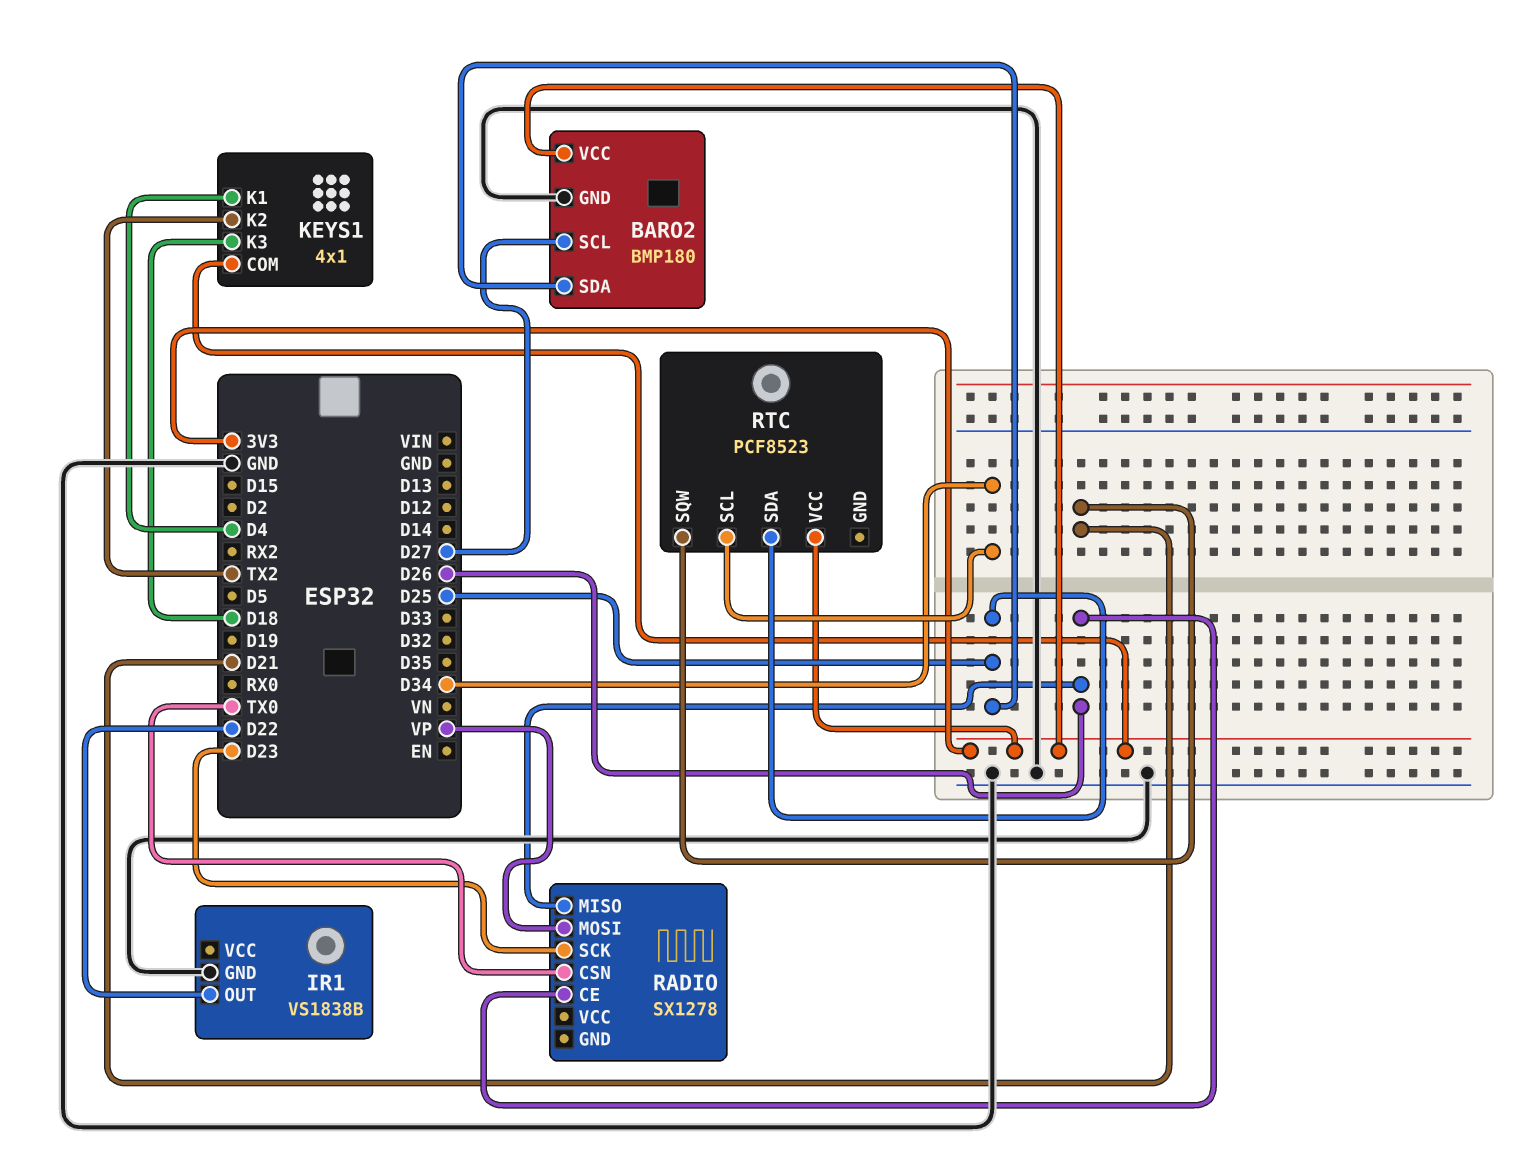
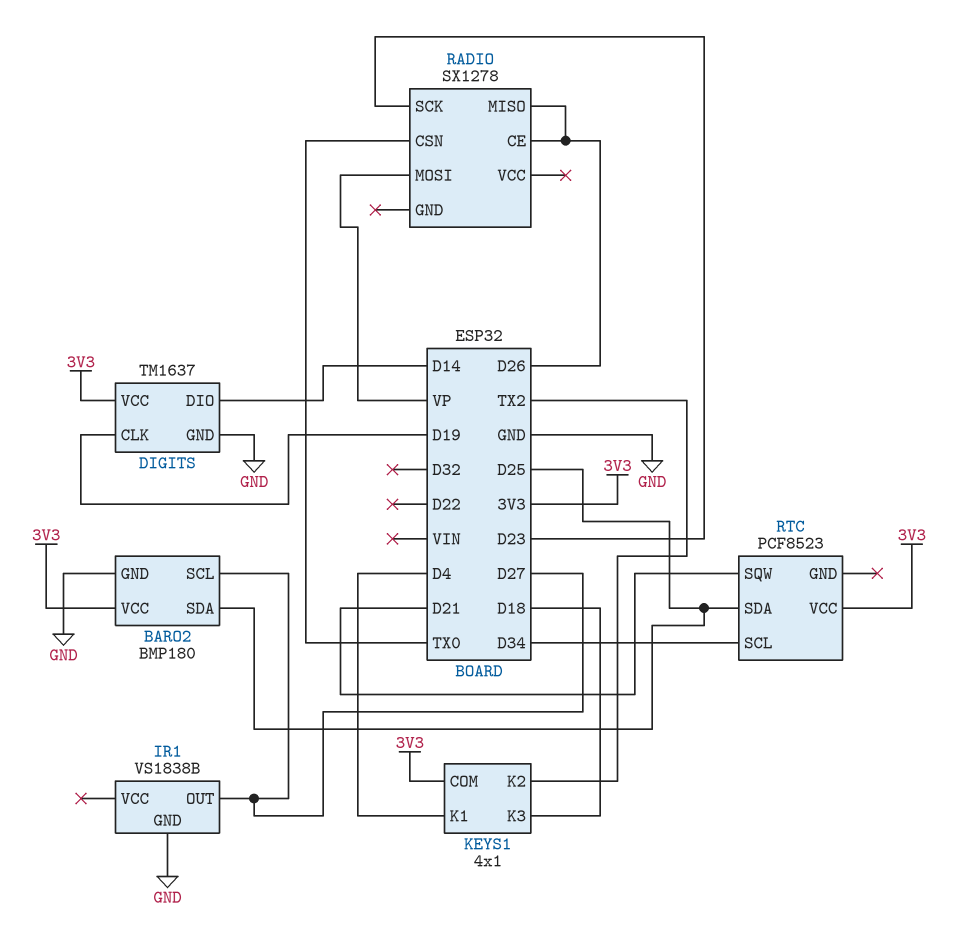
DIGITS: none -> TM1637
DIGITS pin CLK: none -> D19
DIGITS pin DIO: none -> D14
DIGITS pin GND: none -> GND
DIGITS pin VCC: none -> 3V3
IR1 pin OUT: D22 -> D27

